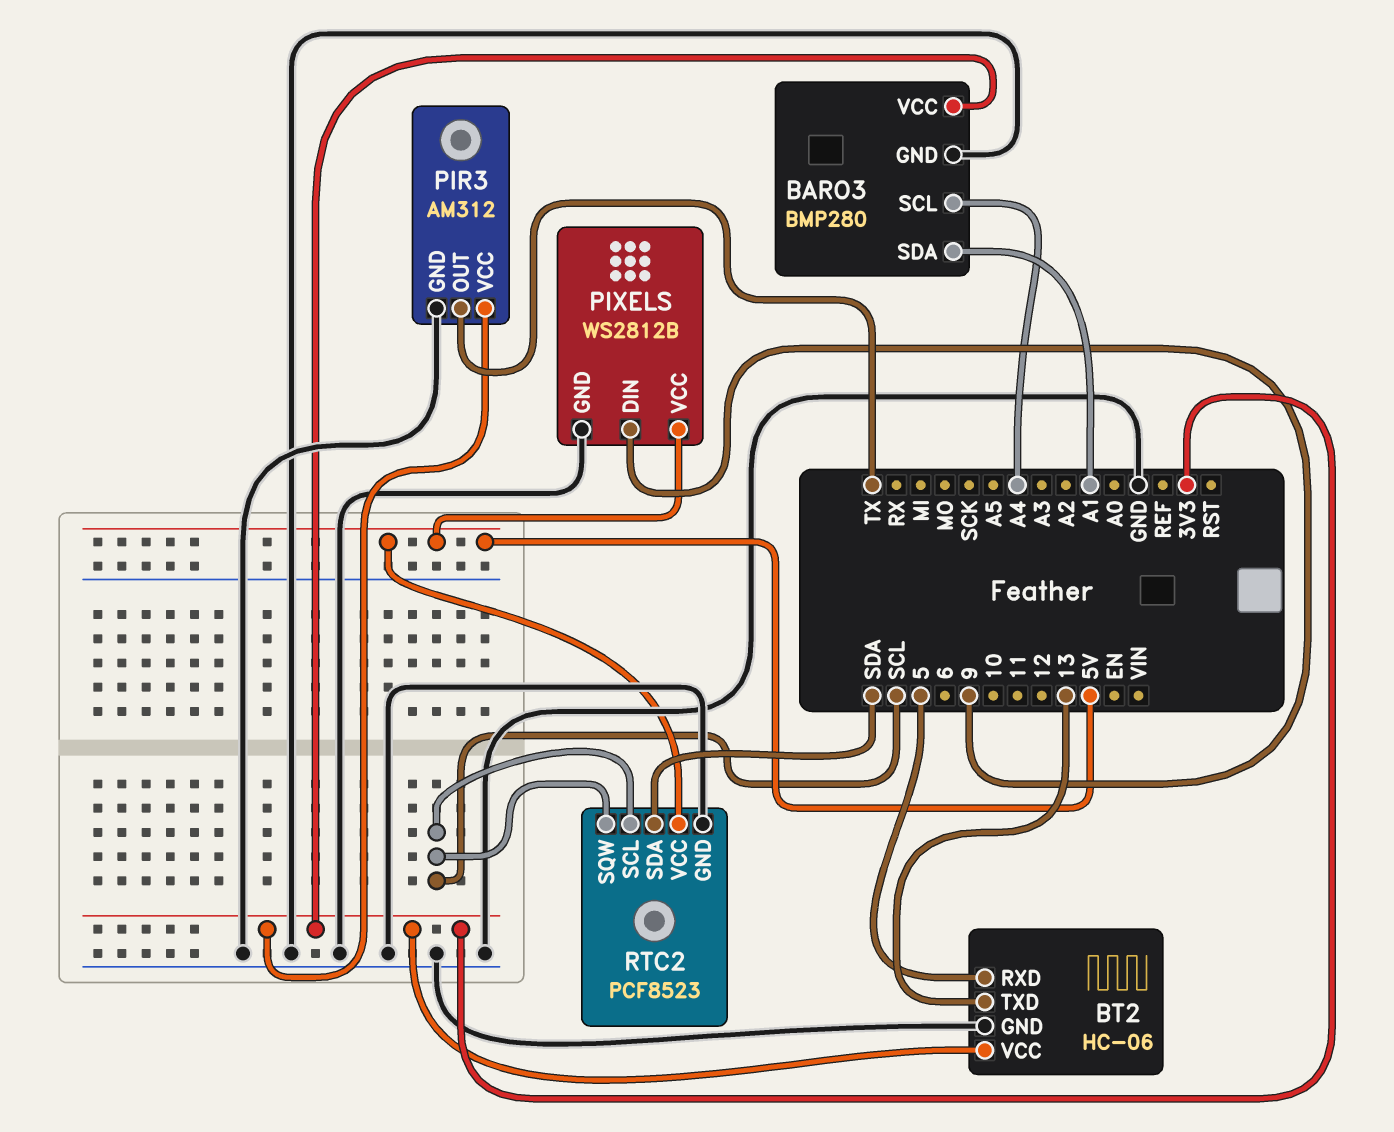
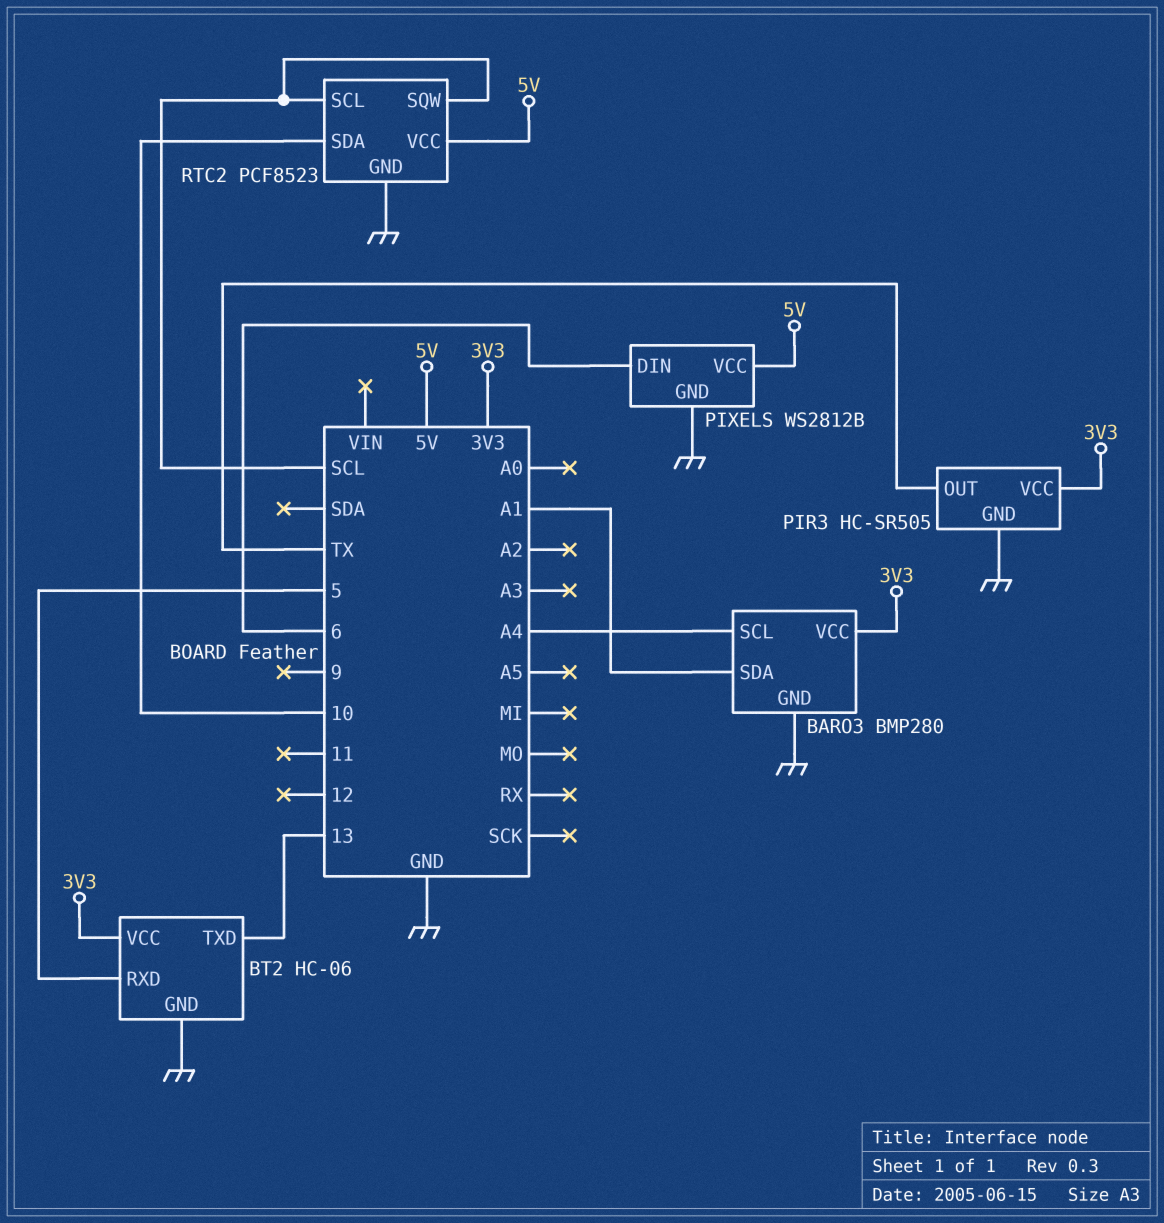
PIR3: AM312 -> HC-SR505
PIXELS pin DIN: 9 -> 6
RTC2 pin SDA: SDA -> 10

